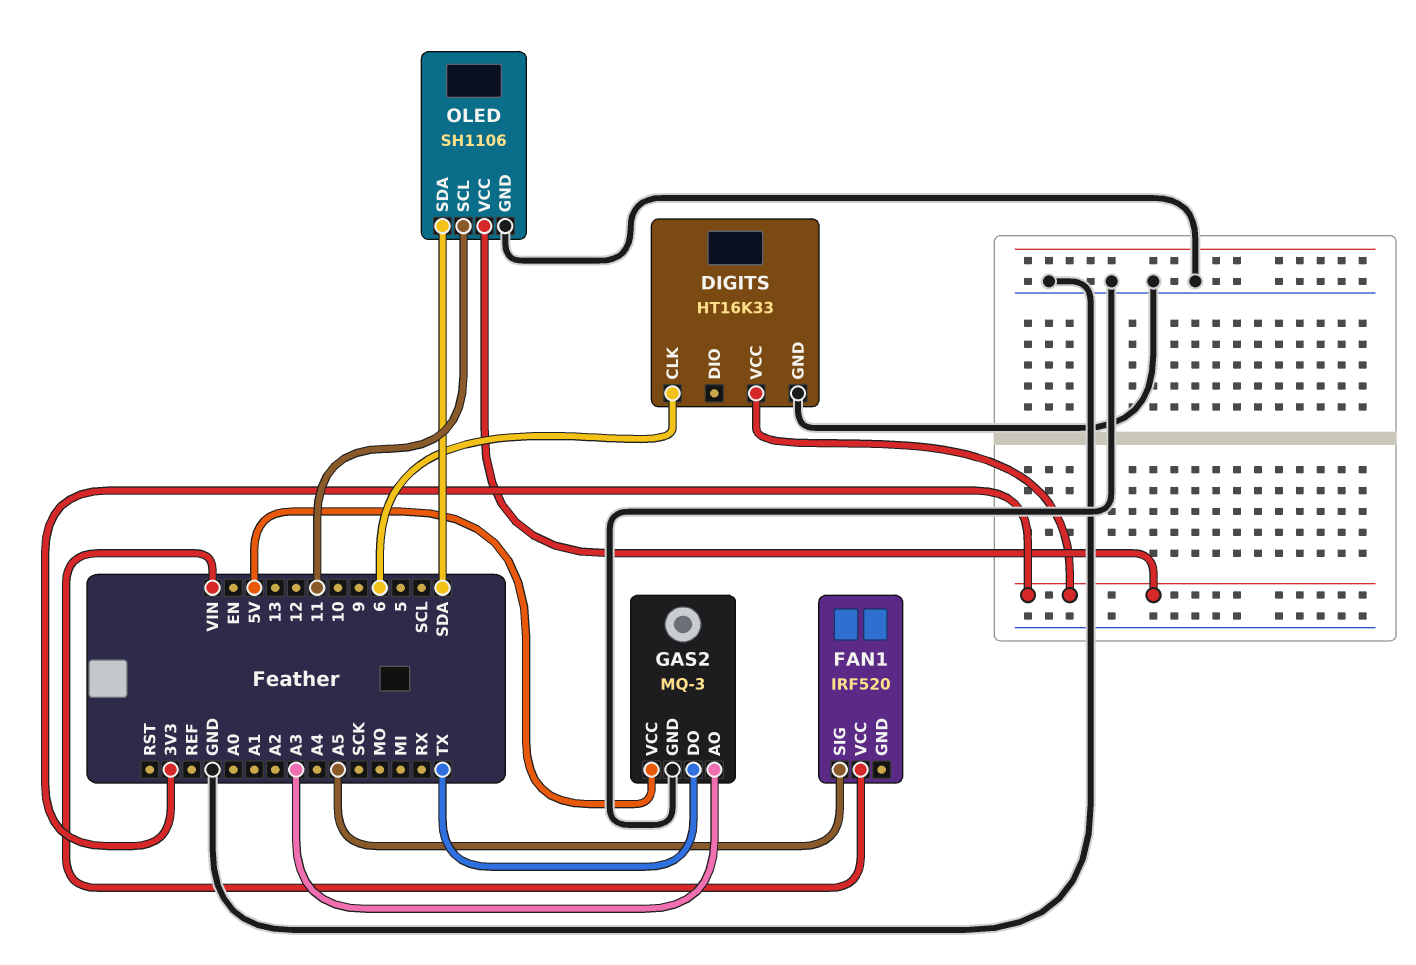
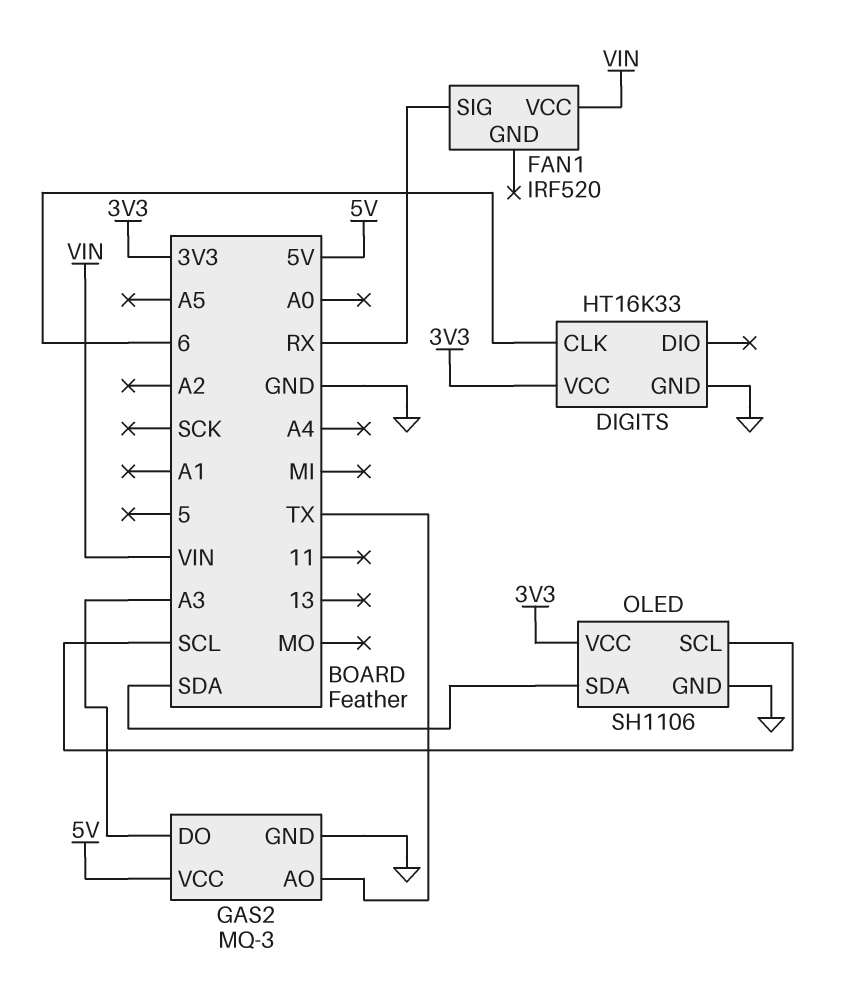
FAN1 pin SIG: A5 -> RX
GAS2 pin AO: A3 -> TX
GAS2 pin DO: TX -> A3
OLED pin SCL: 11 -> SCL

